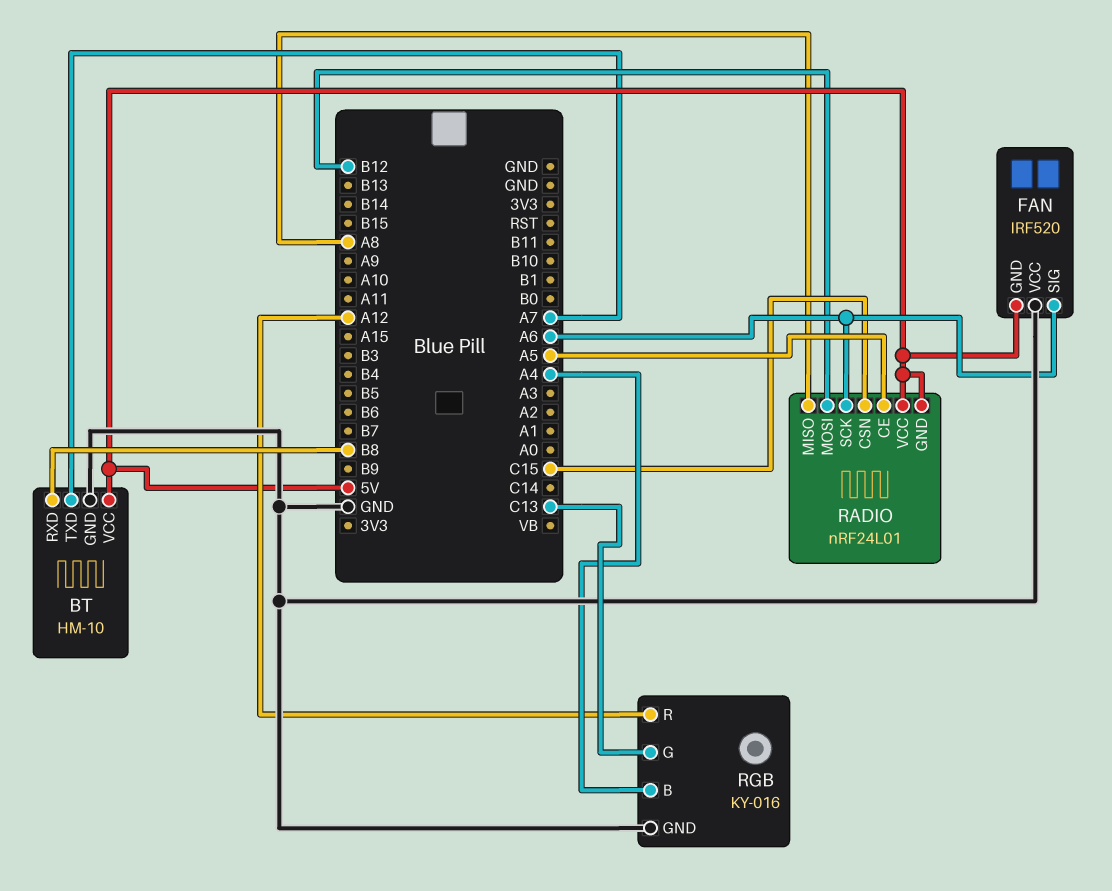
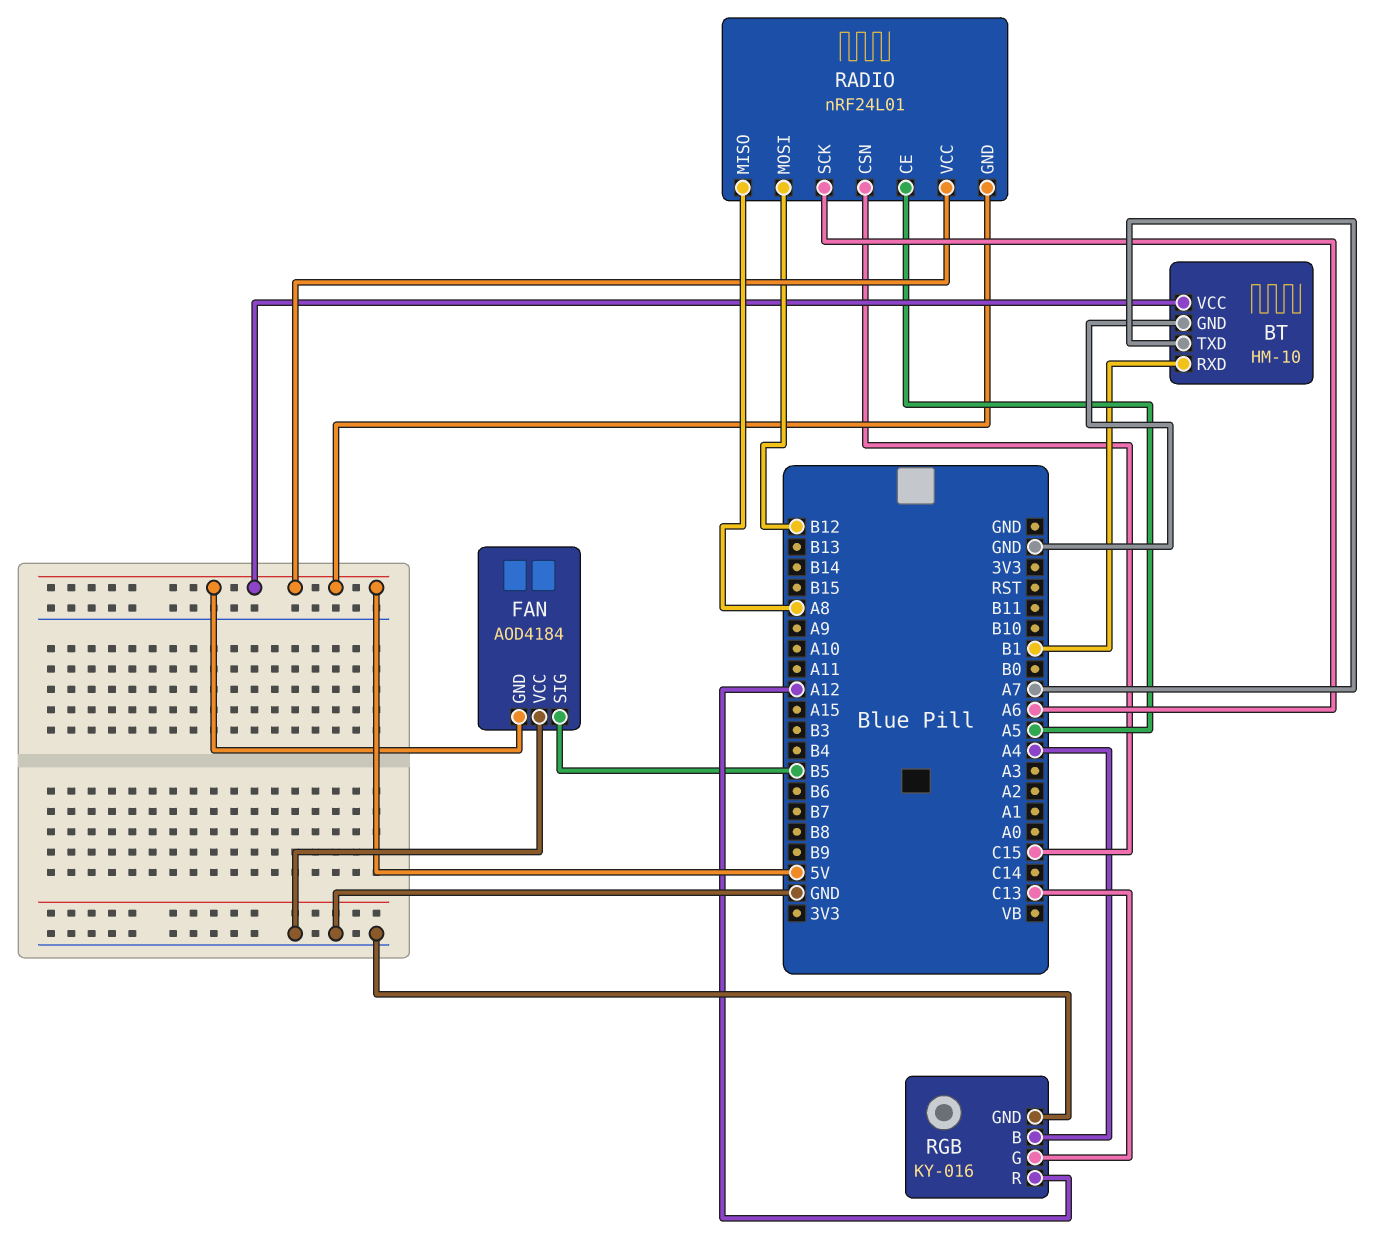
BT pin RXD: B8 -> B1
FAN: IRF520 -> AOD4184
FAN pin SIG: A6 -> B5

